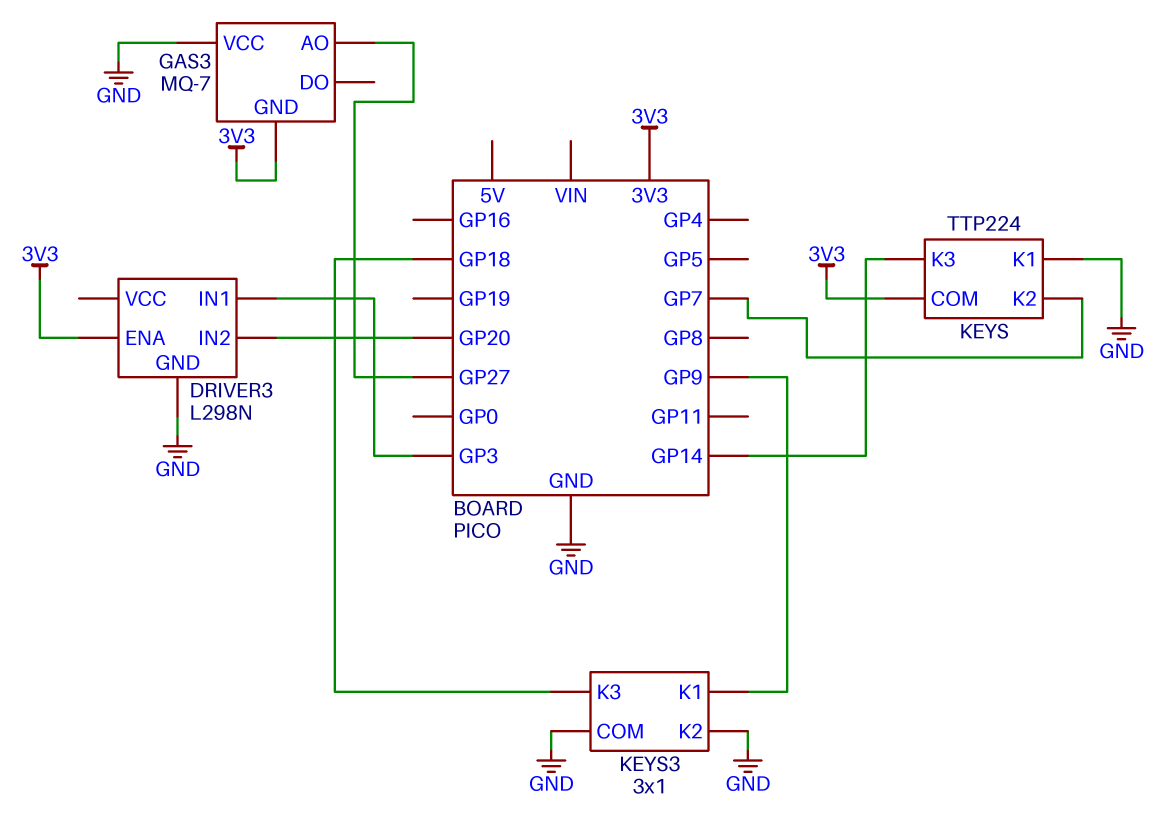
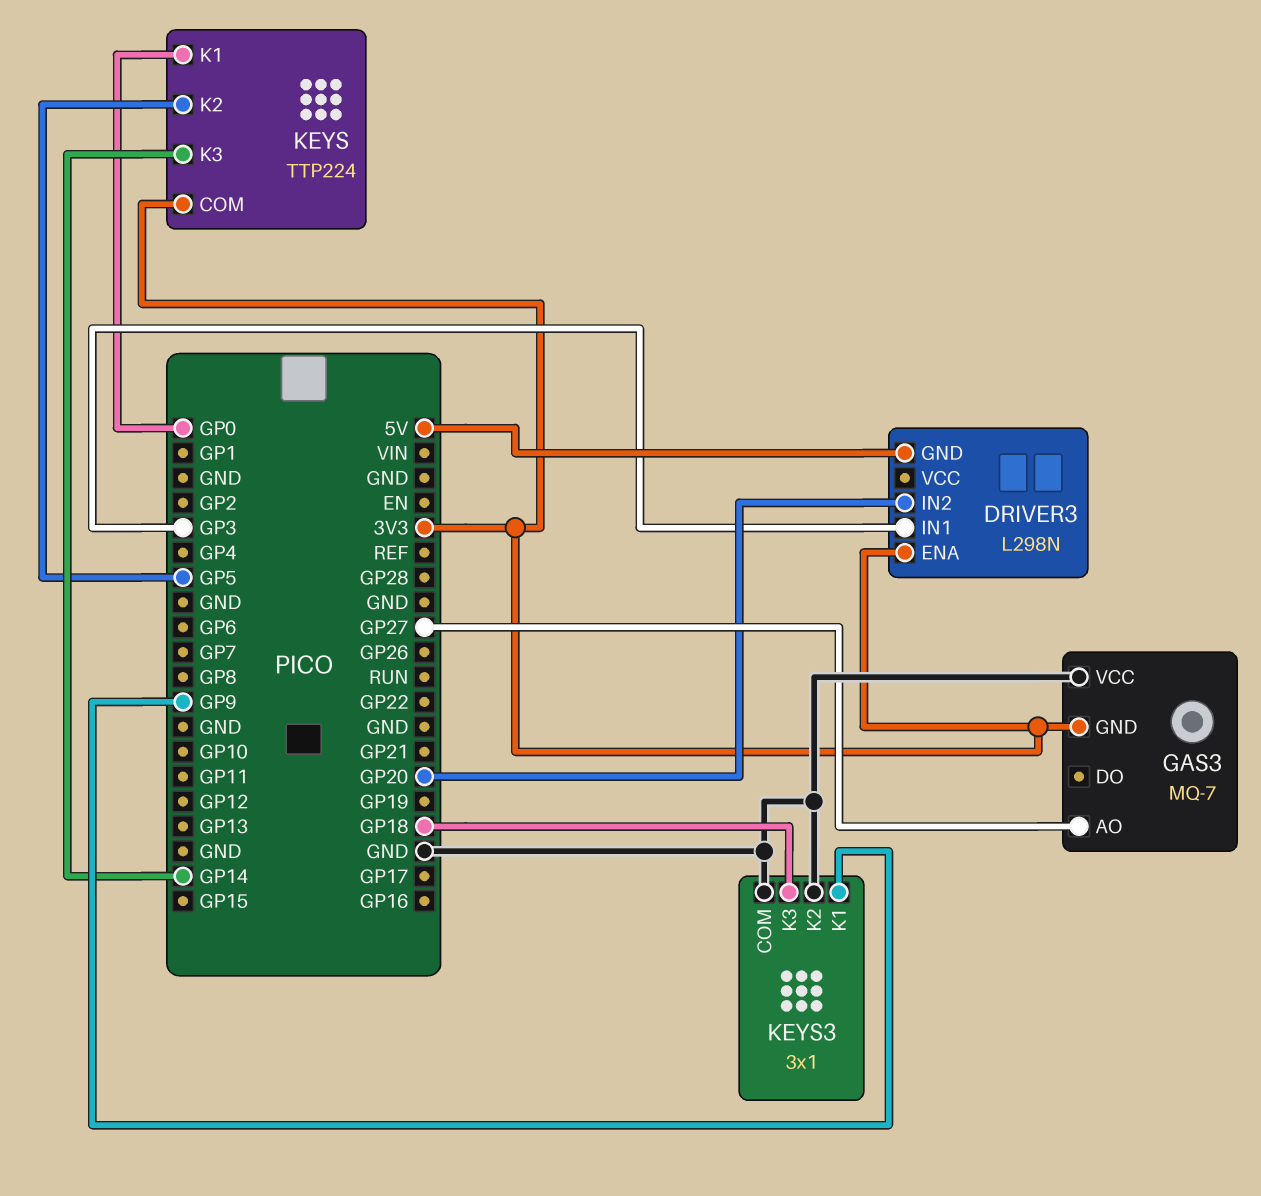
DRIVER3 pin GND: GND -> 5V
KEYS pin K1: GND -> GP0
KEYS pin K2: GP7 -> GP5

